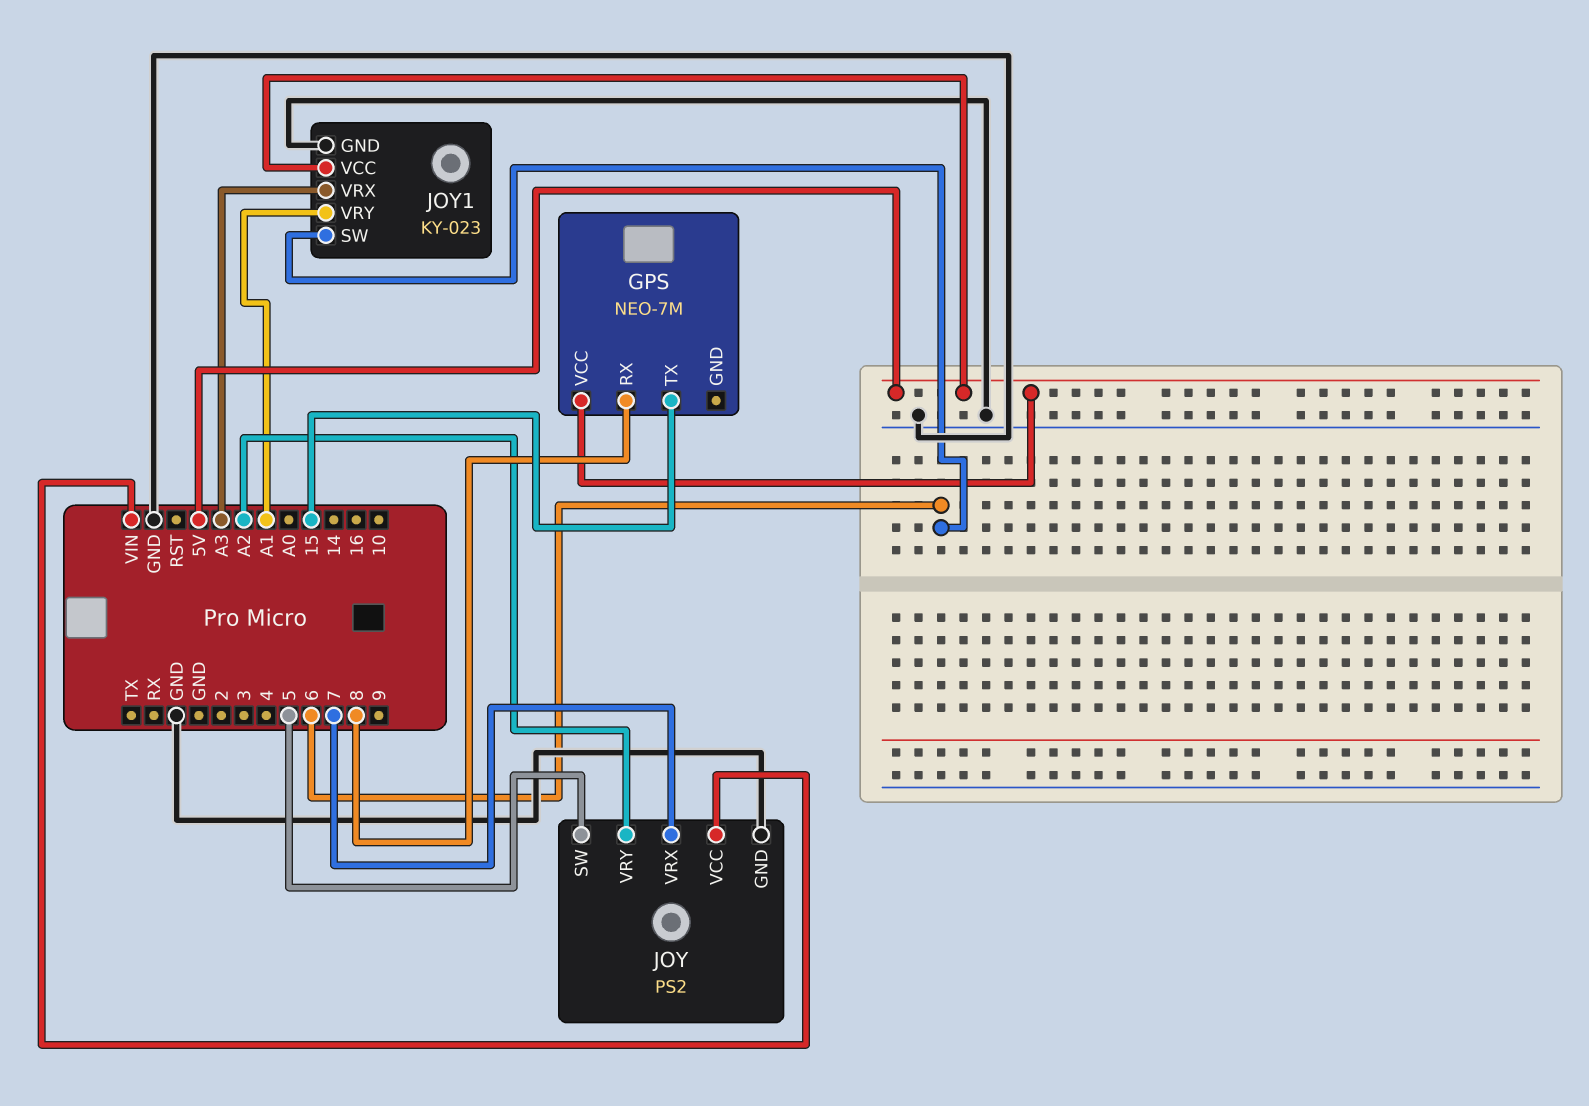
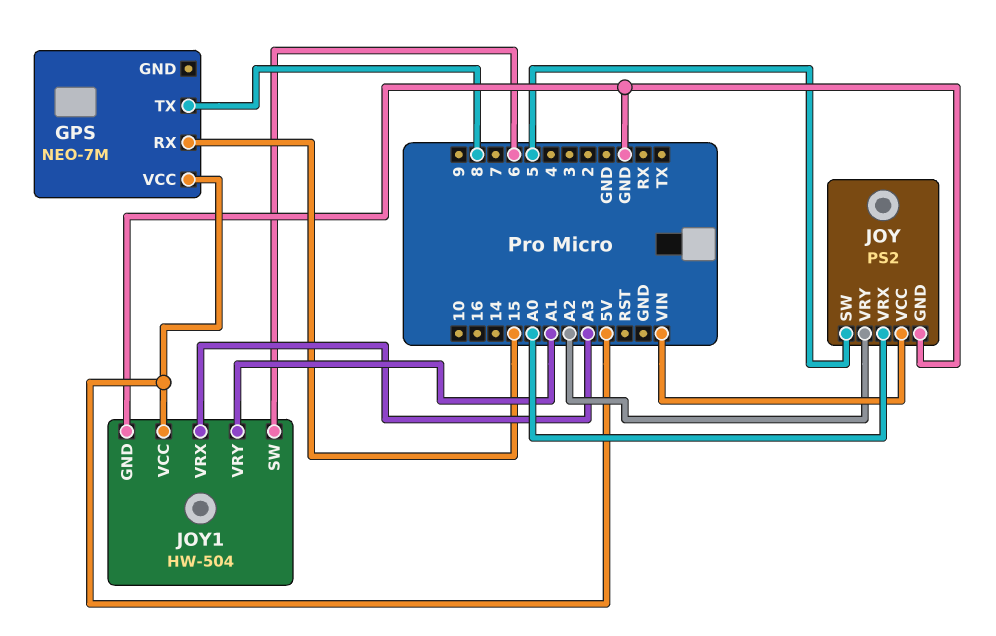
GPS pin RX: 8 -> 15
GPS pin TX: 15 -> 8
JOY pin VRX: 7 -> A0
JOY1: KY-023 -> HW-504

